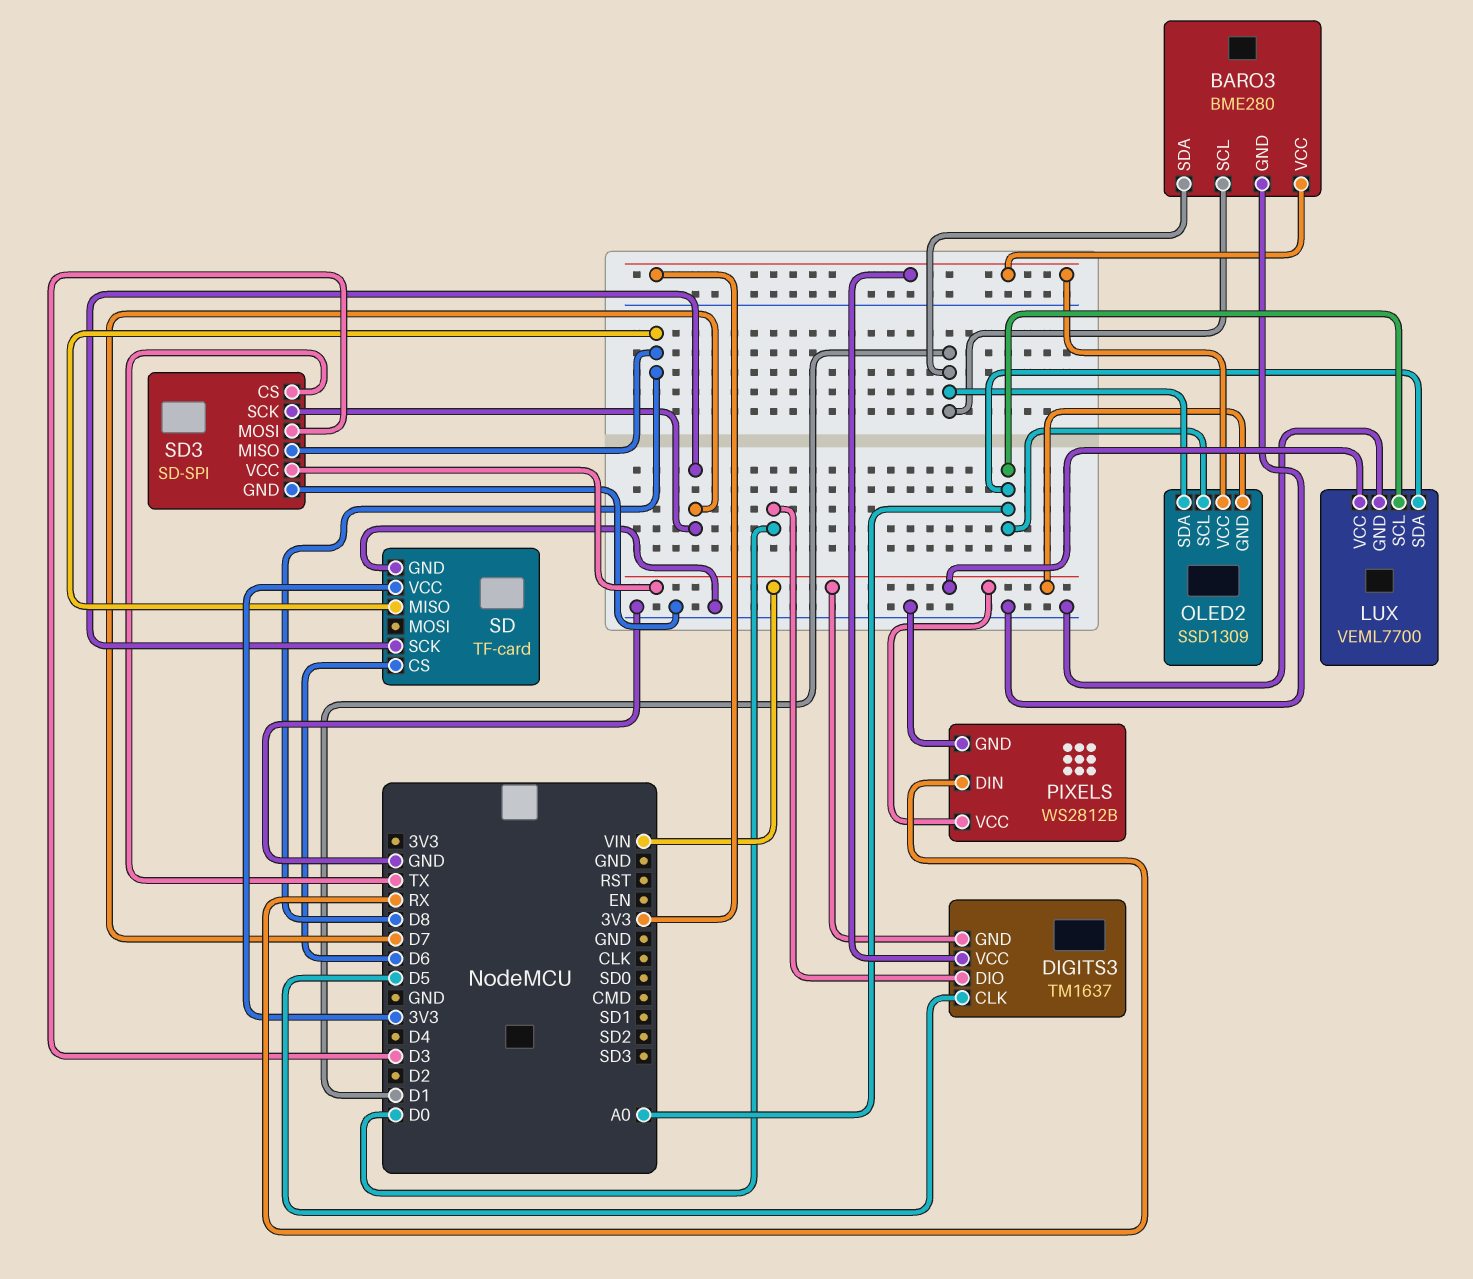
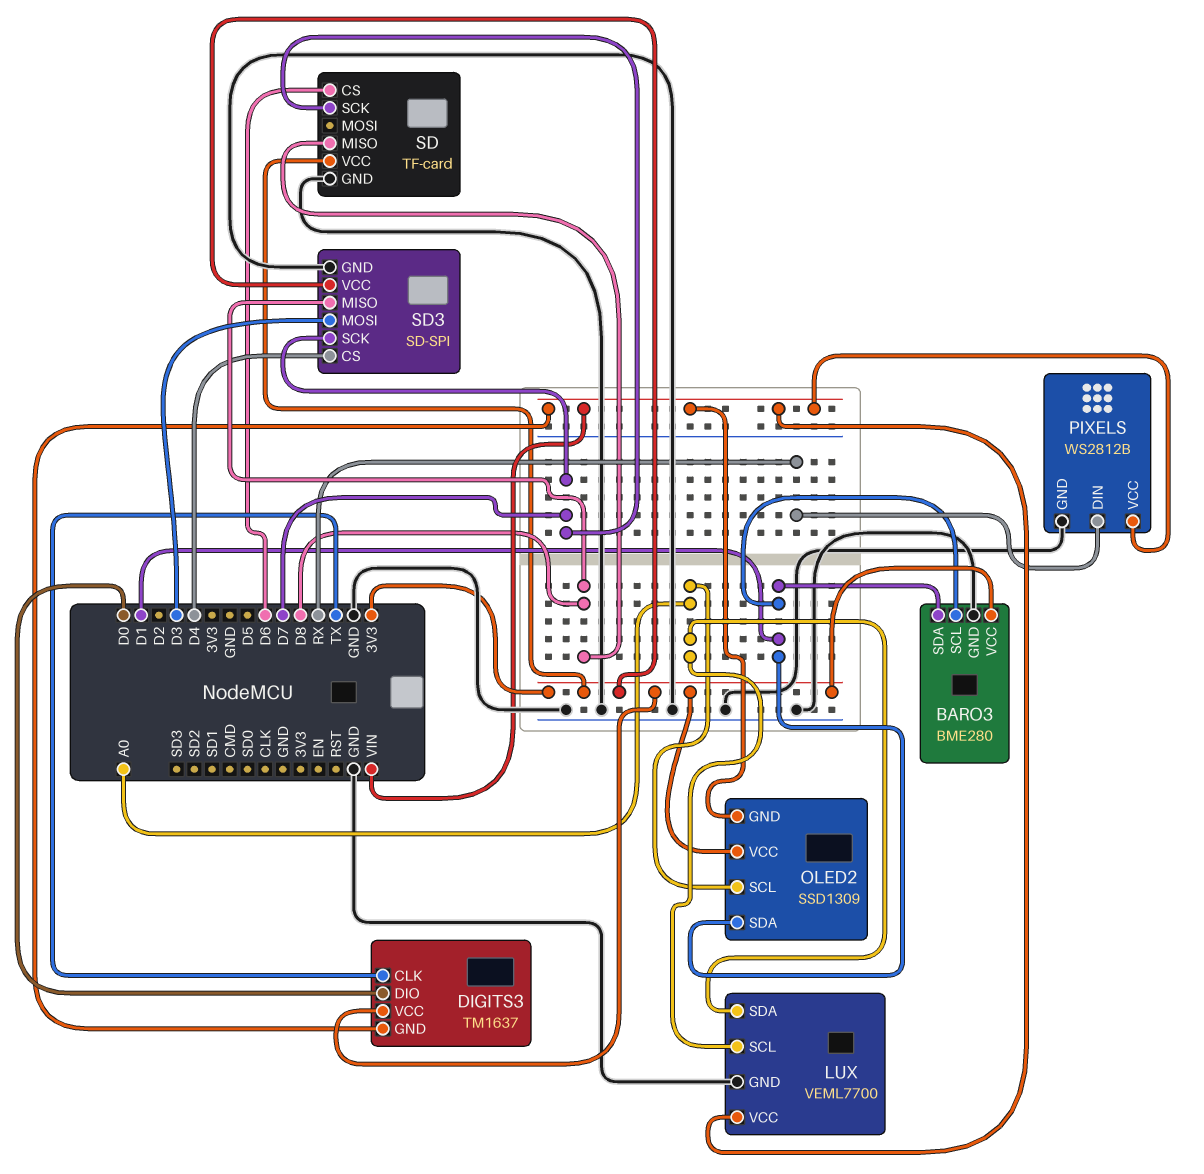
DIGITS3 pin CLK: D5 -> TX
SD3 pin CS: TX -> D4
SD3 pin VCC: VIN -> 3V3

